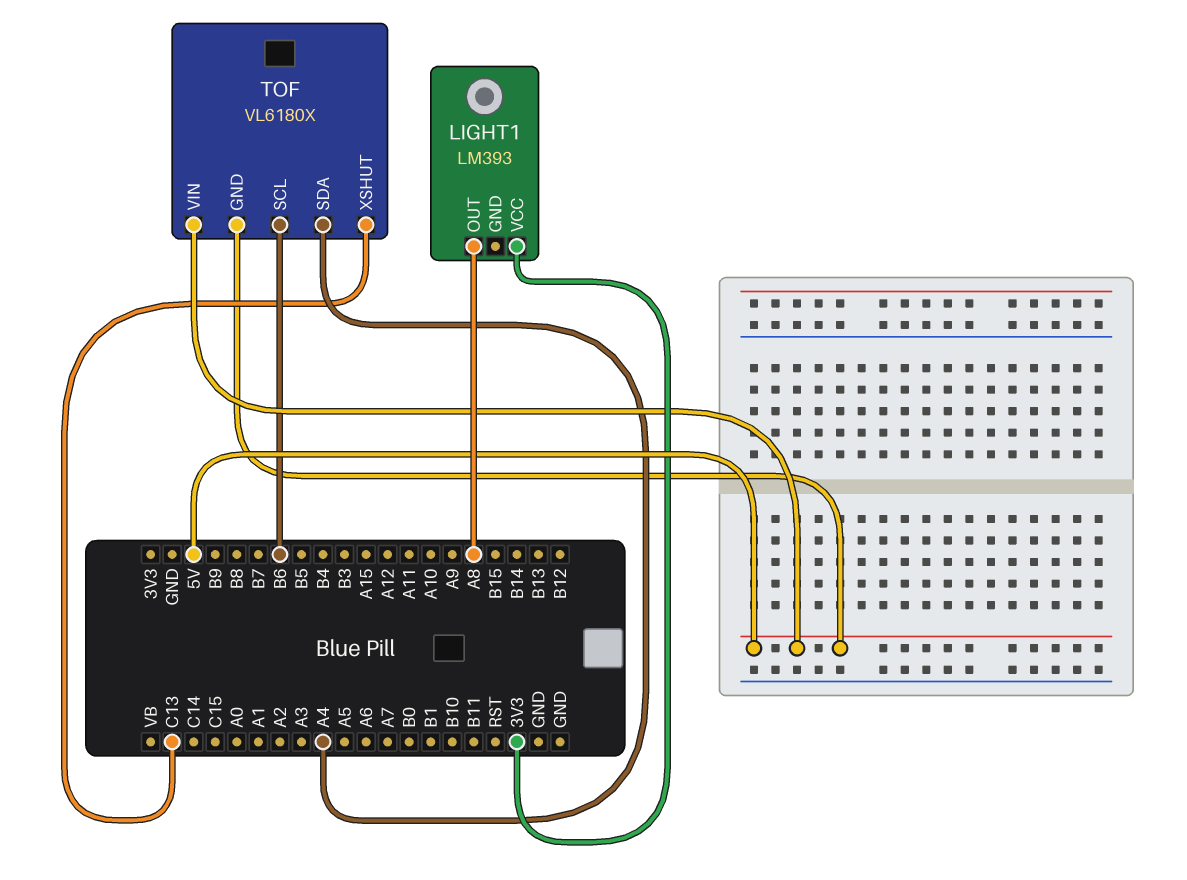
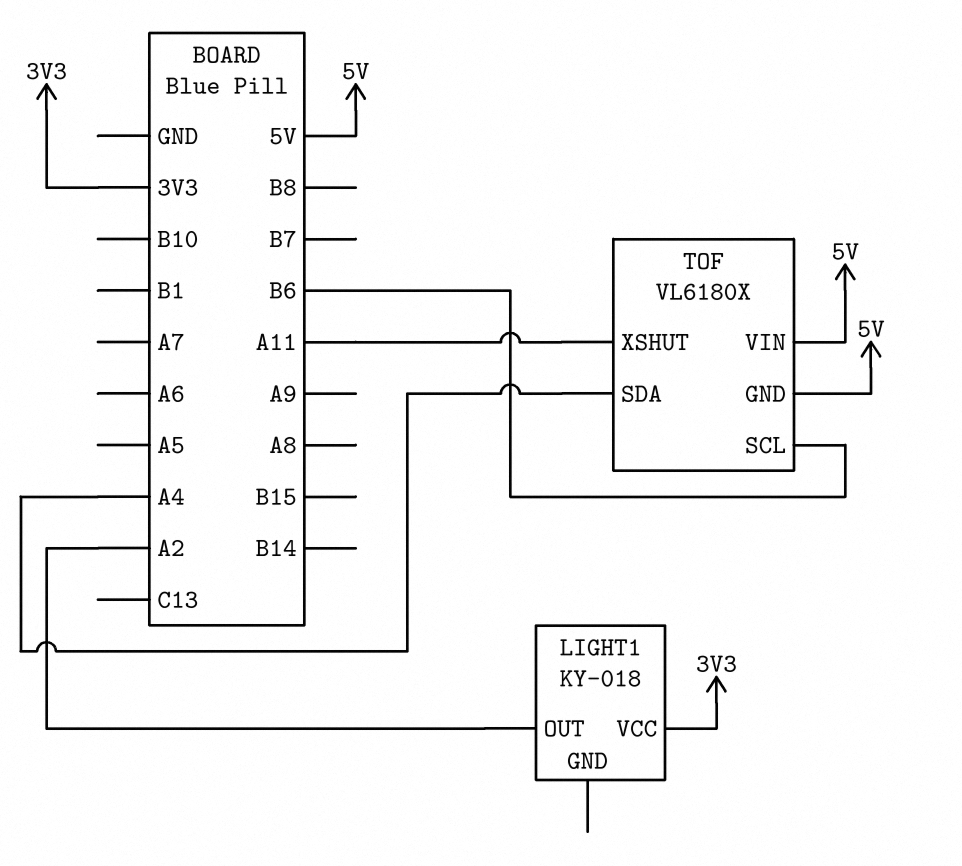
LIGHT1: LM393 -> KY-018
LIGHT1 pin OUT: A8 -> A2
TOF pin XSHUT: C13 -> A11

